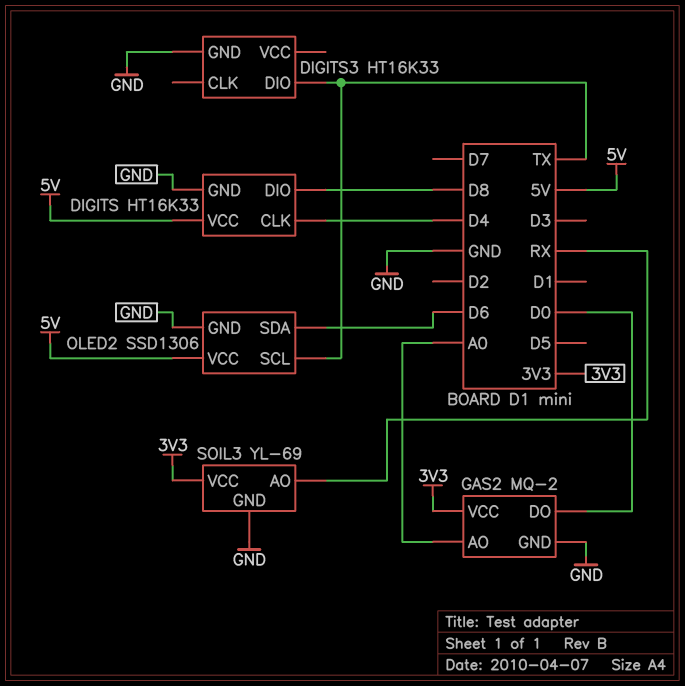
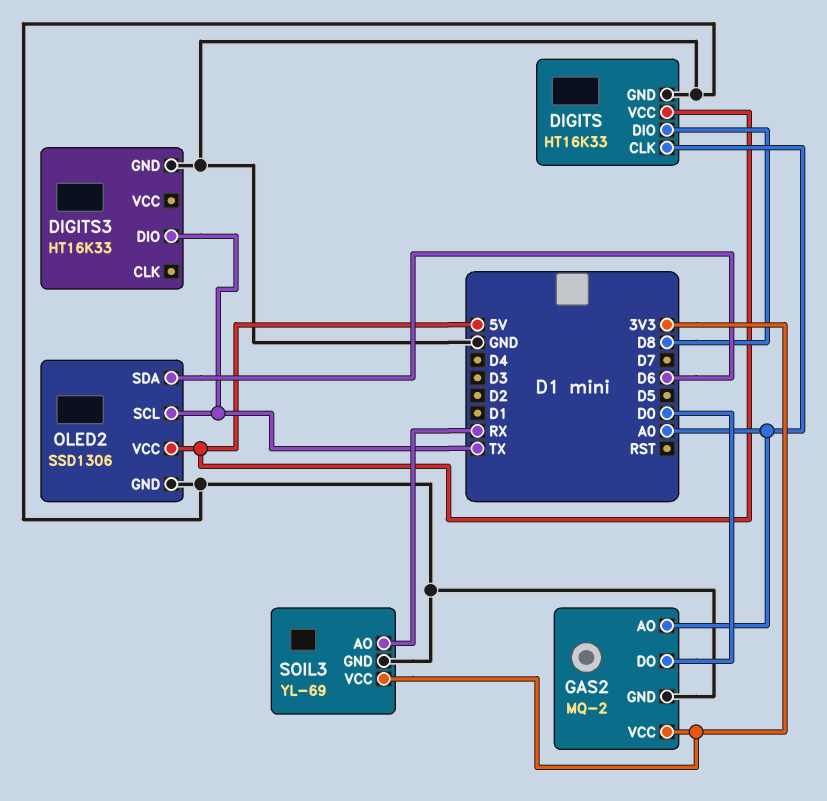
DIGITS pin CLK: D4 -> A0

